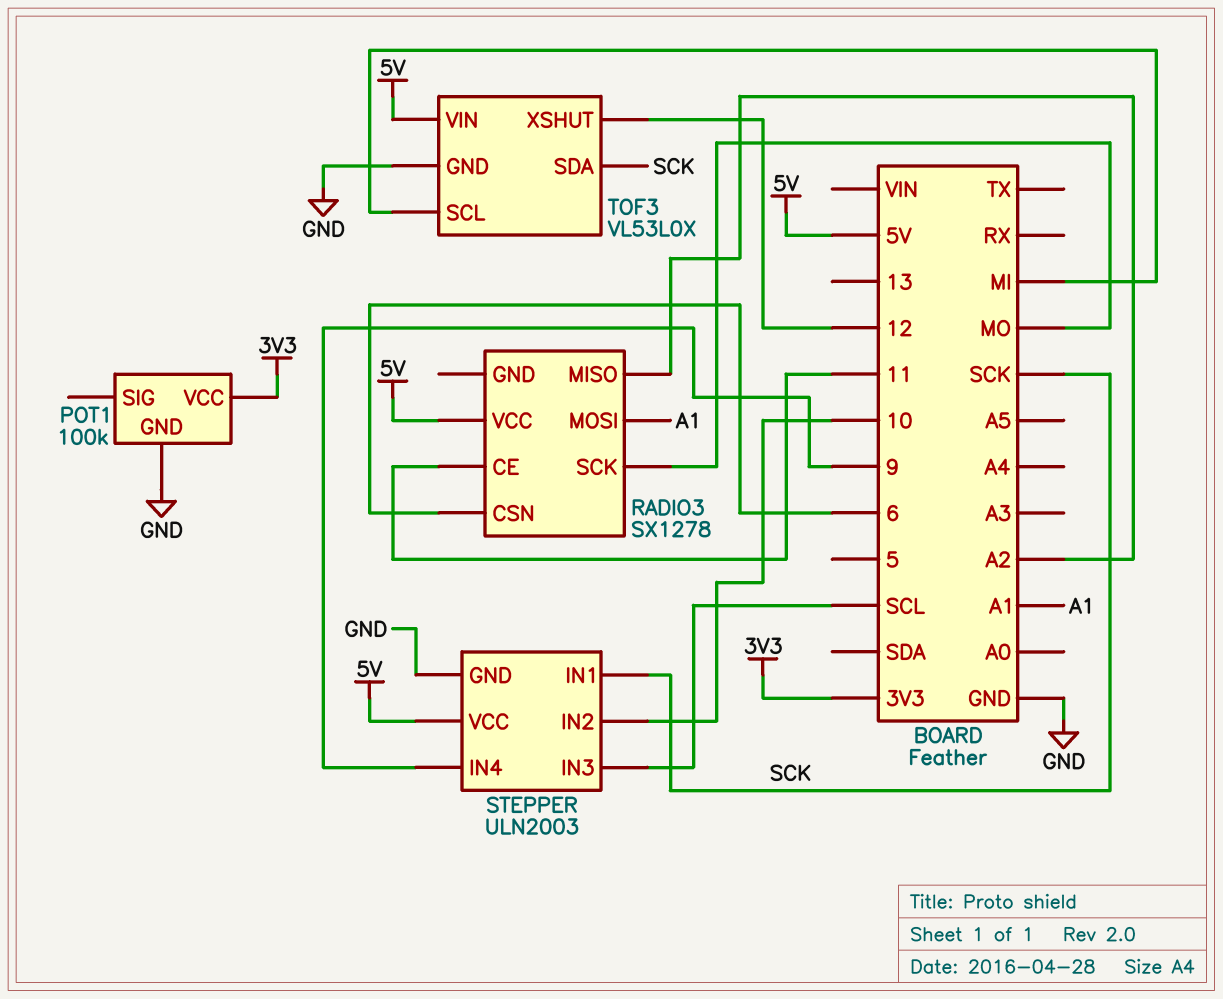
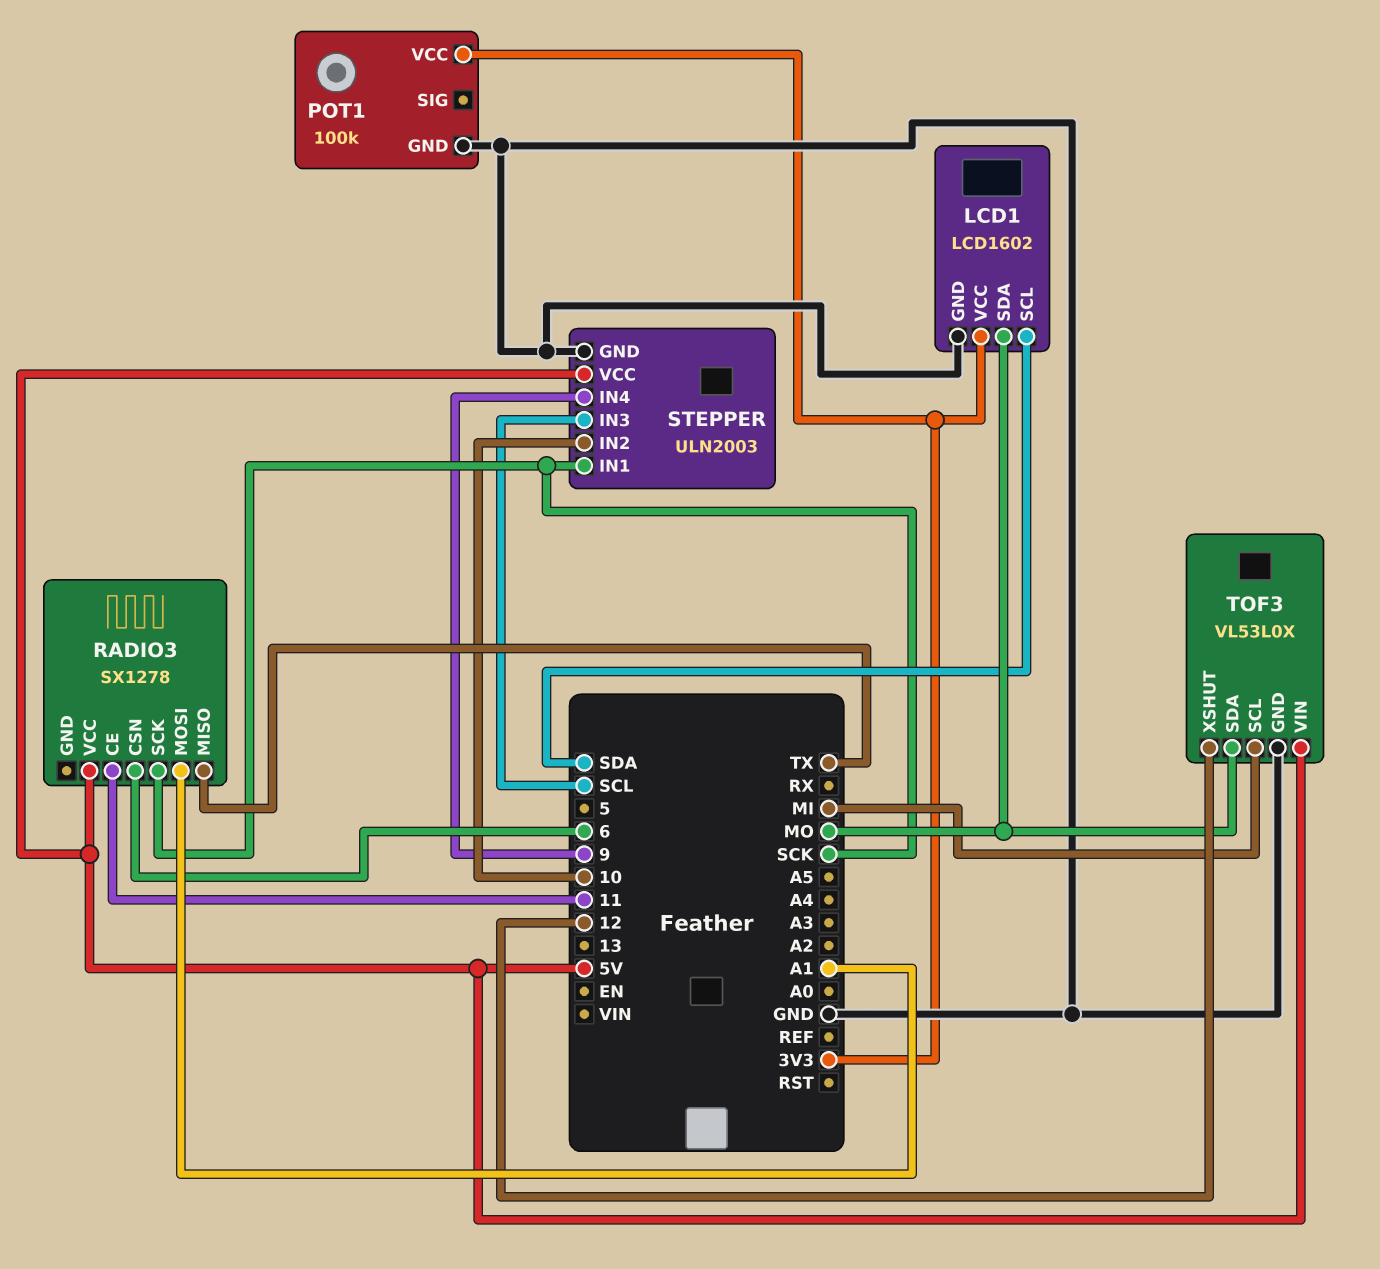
LCD1: none -> LCD1602
LCD1 pin GND: none -> GND
LCD1 pin SCL: none -> SDA
LCD1 pin SDA: none -> MO
LCD1 pin VCC: none -> 3V3
RADIO3 pin MISO: A2 -> TX
RADIO3 pin SCK: MO -> SCK
TOF3 pin SDA: SCK -> MO

